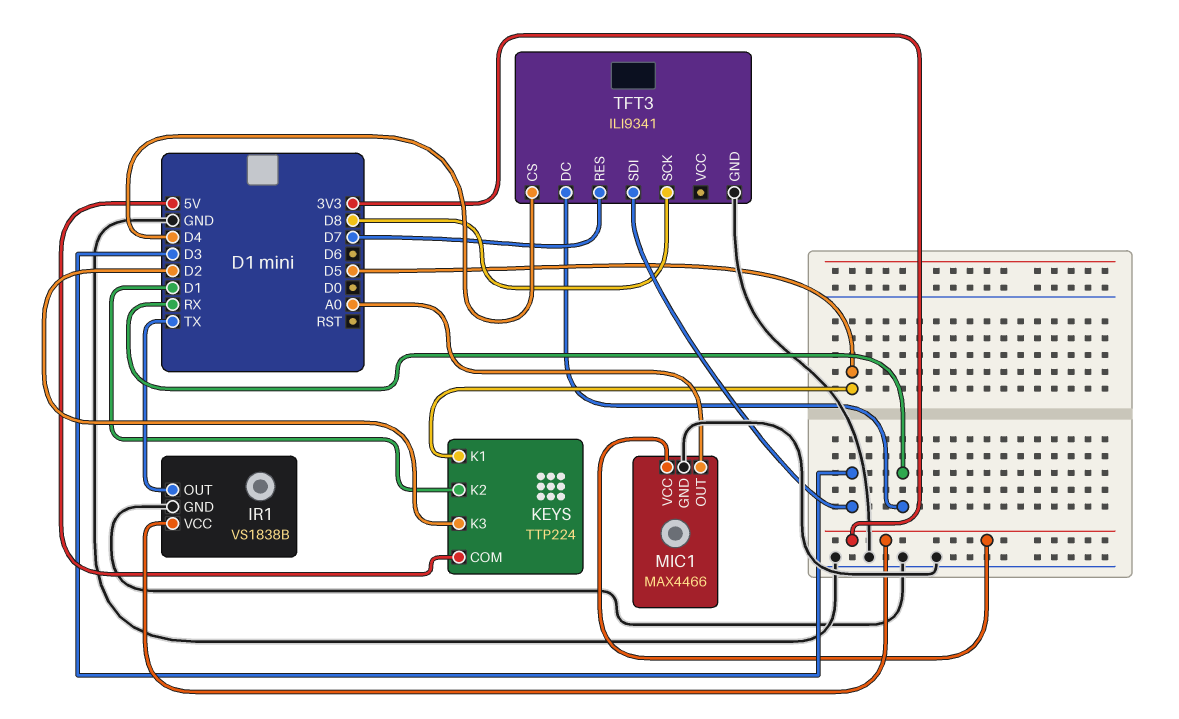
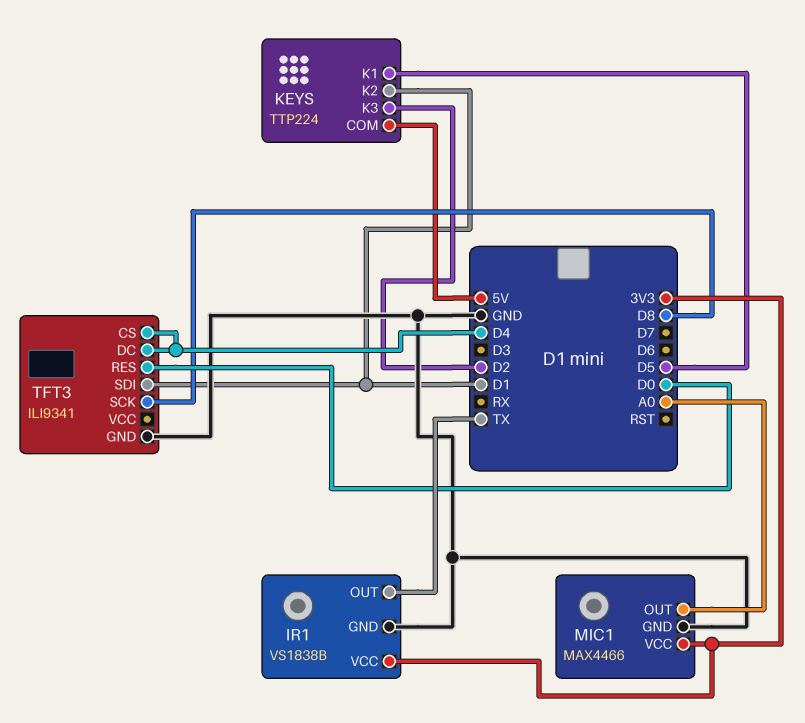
TFT3 pin DC: RX -> D4
TFT3 pin RES: D7 -> D0
TFT3 pin SDI: D3 -> D1

